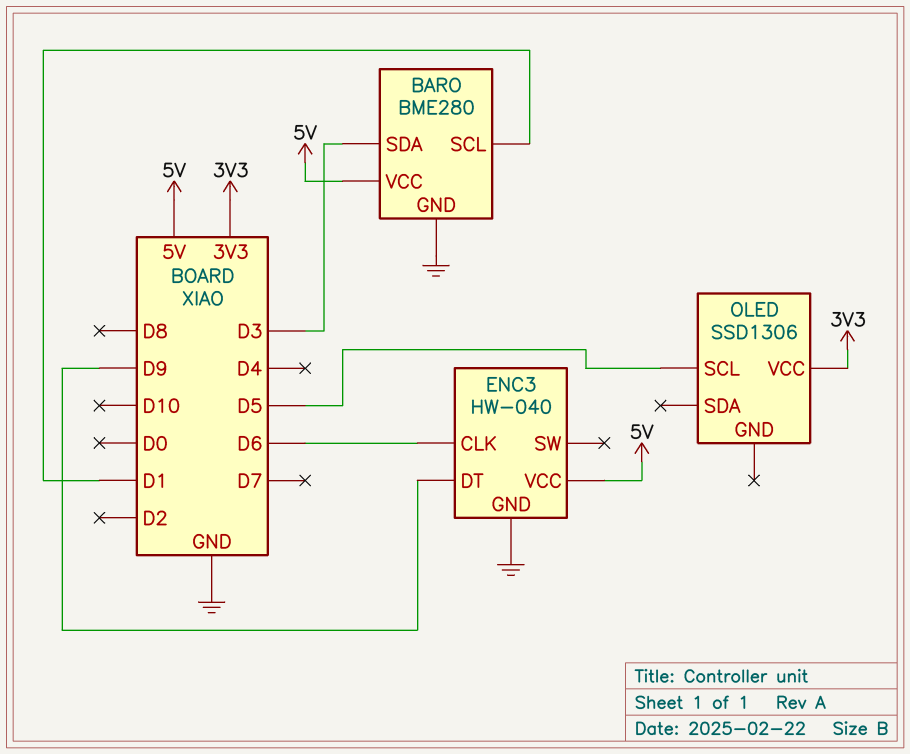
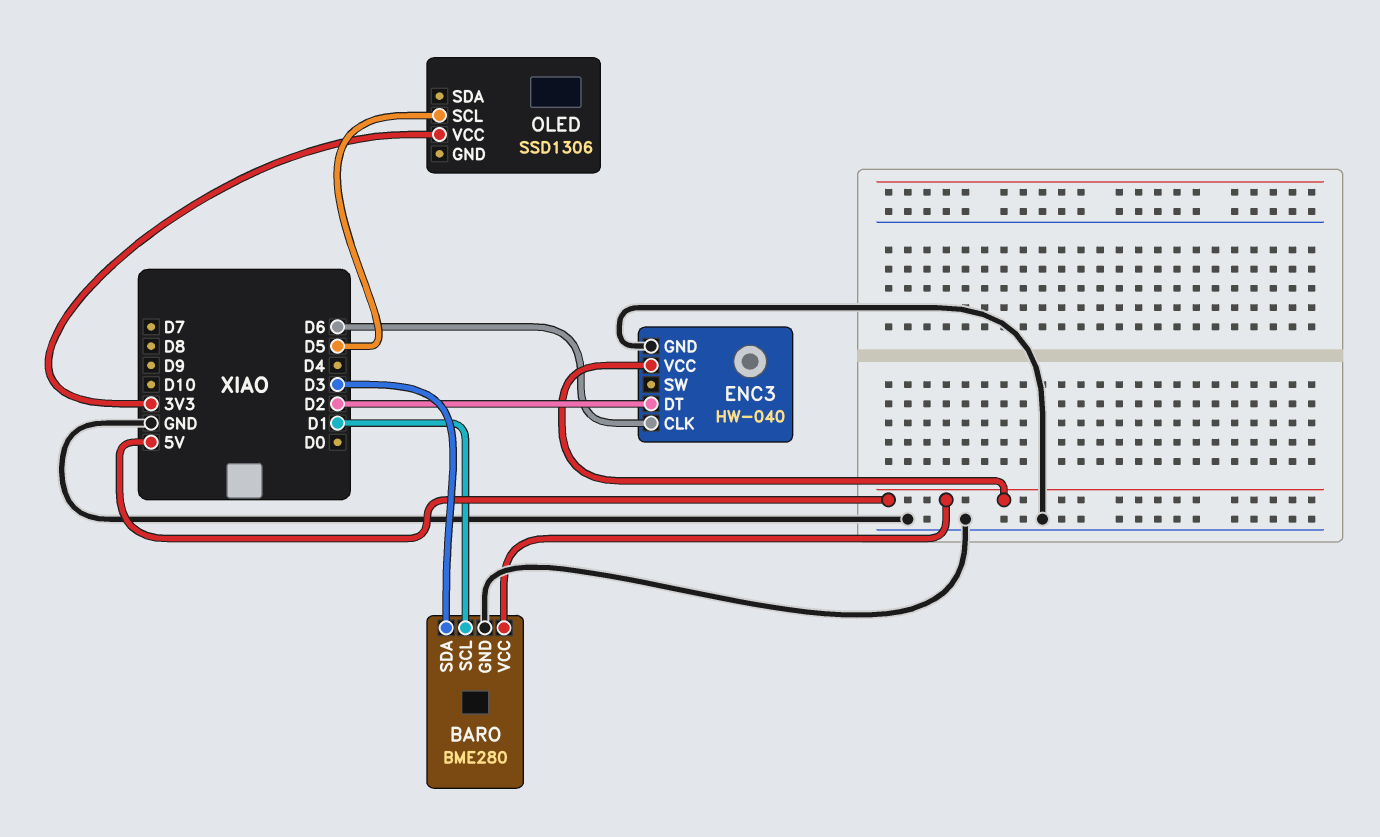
ENC3 pin DT: D9 -> D2

